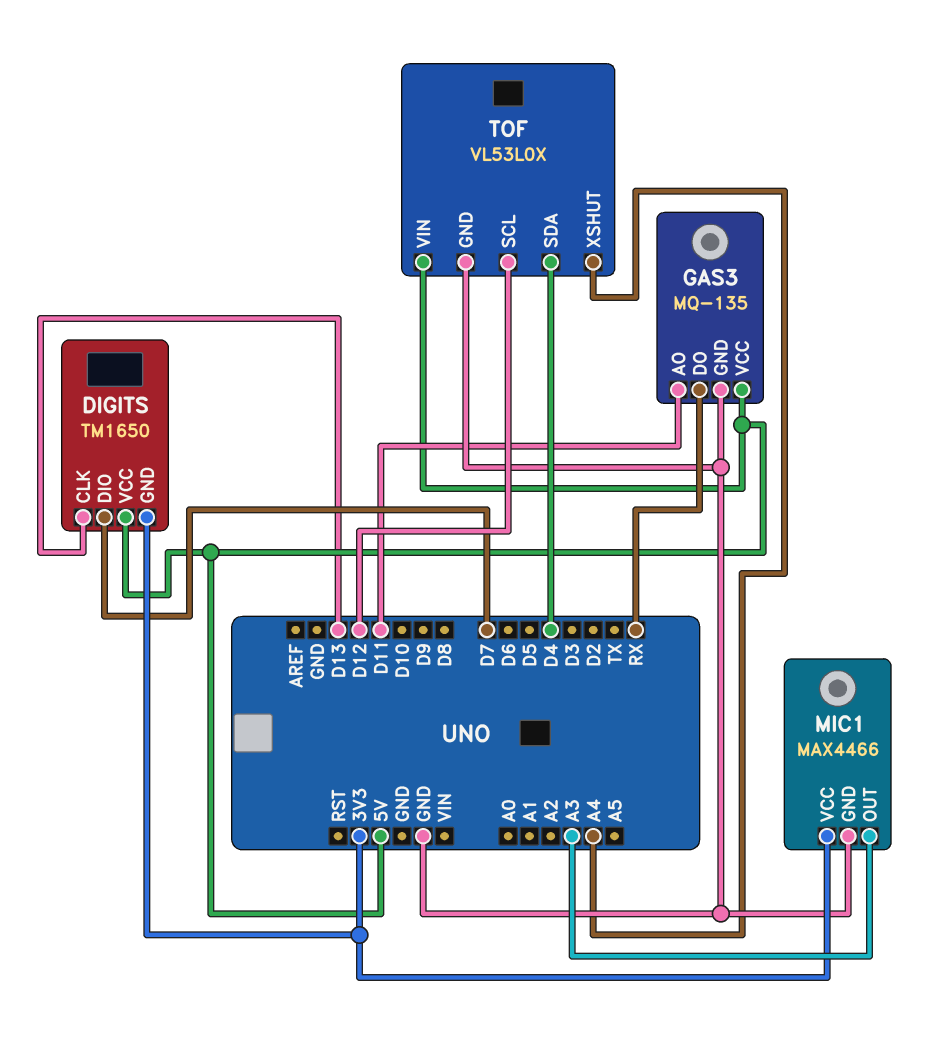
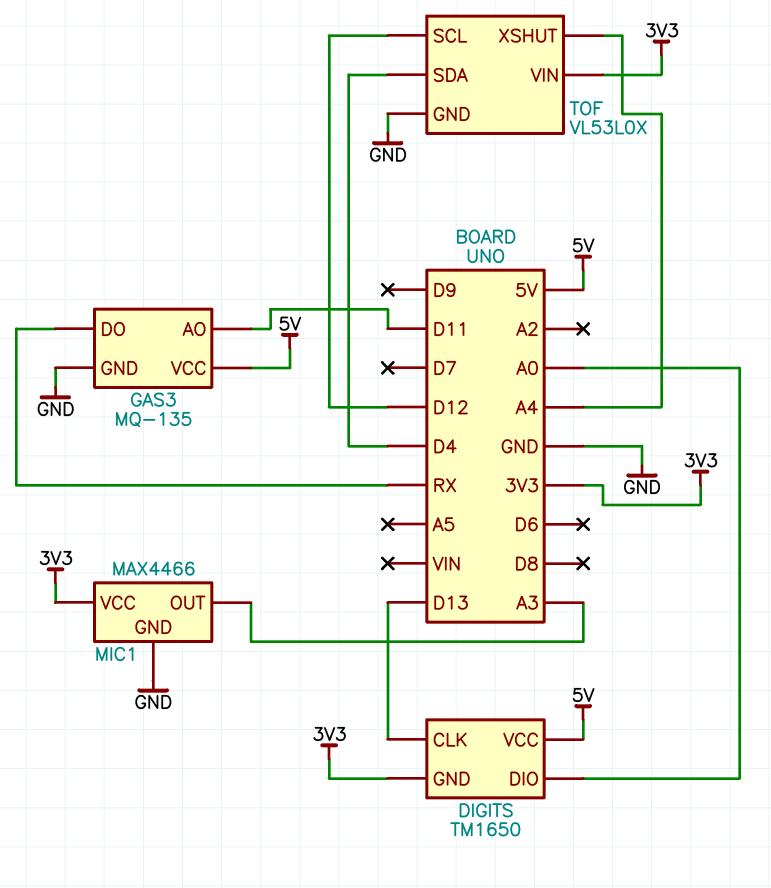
DIGITS pin DIO: D7 -> A0
TOF pin VIN: 5V -> 3V3

